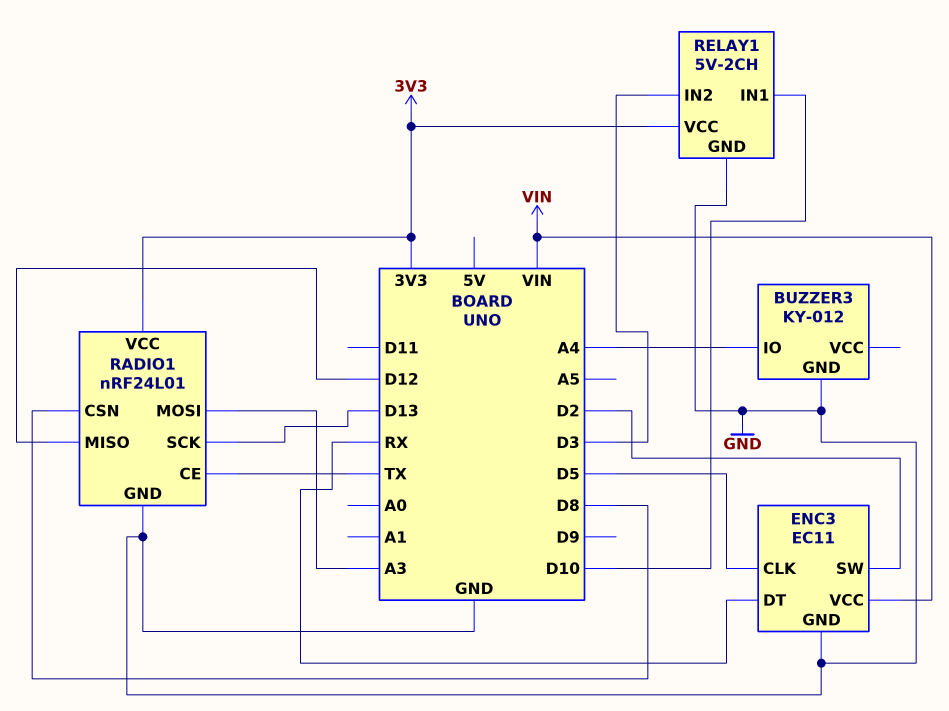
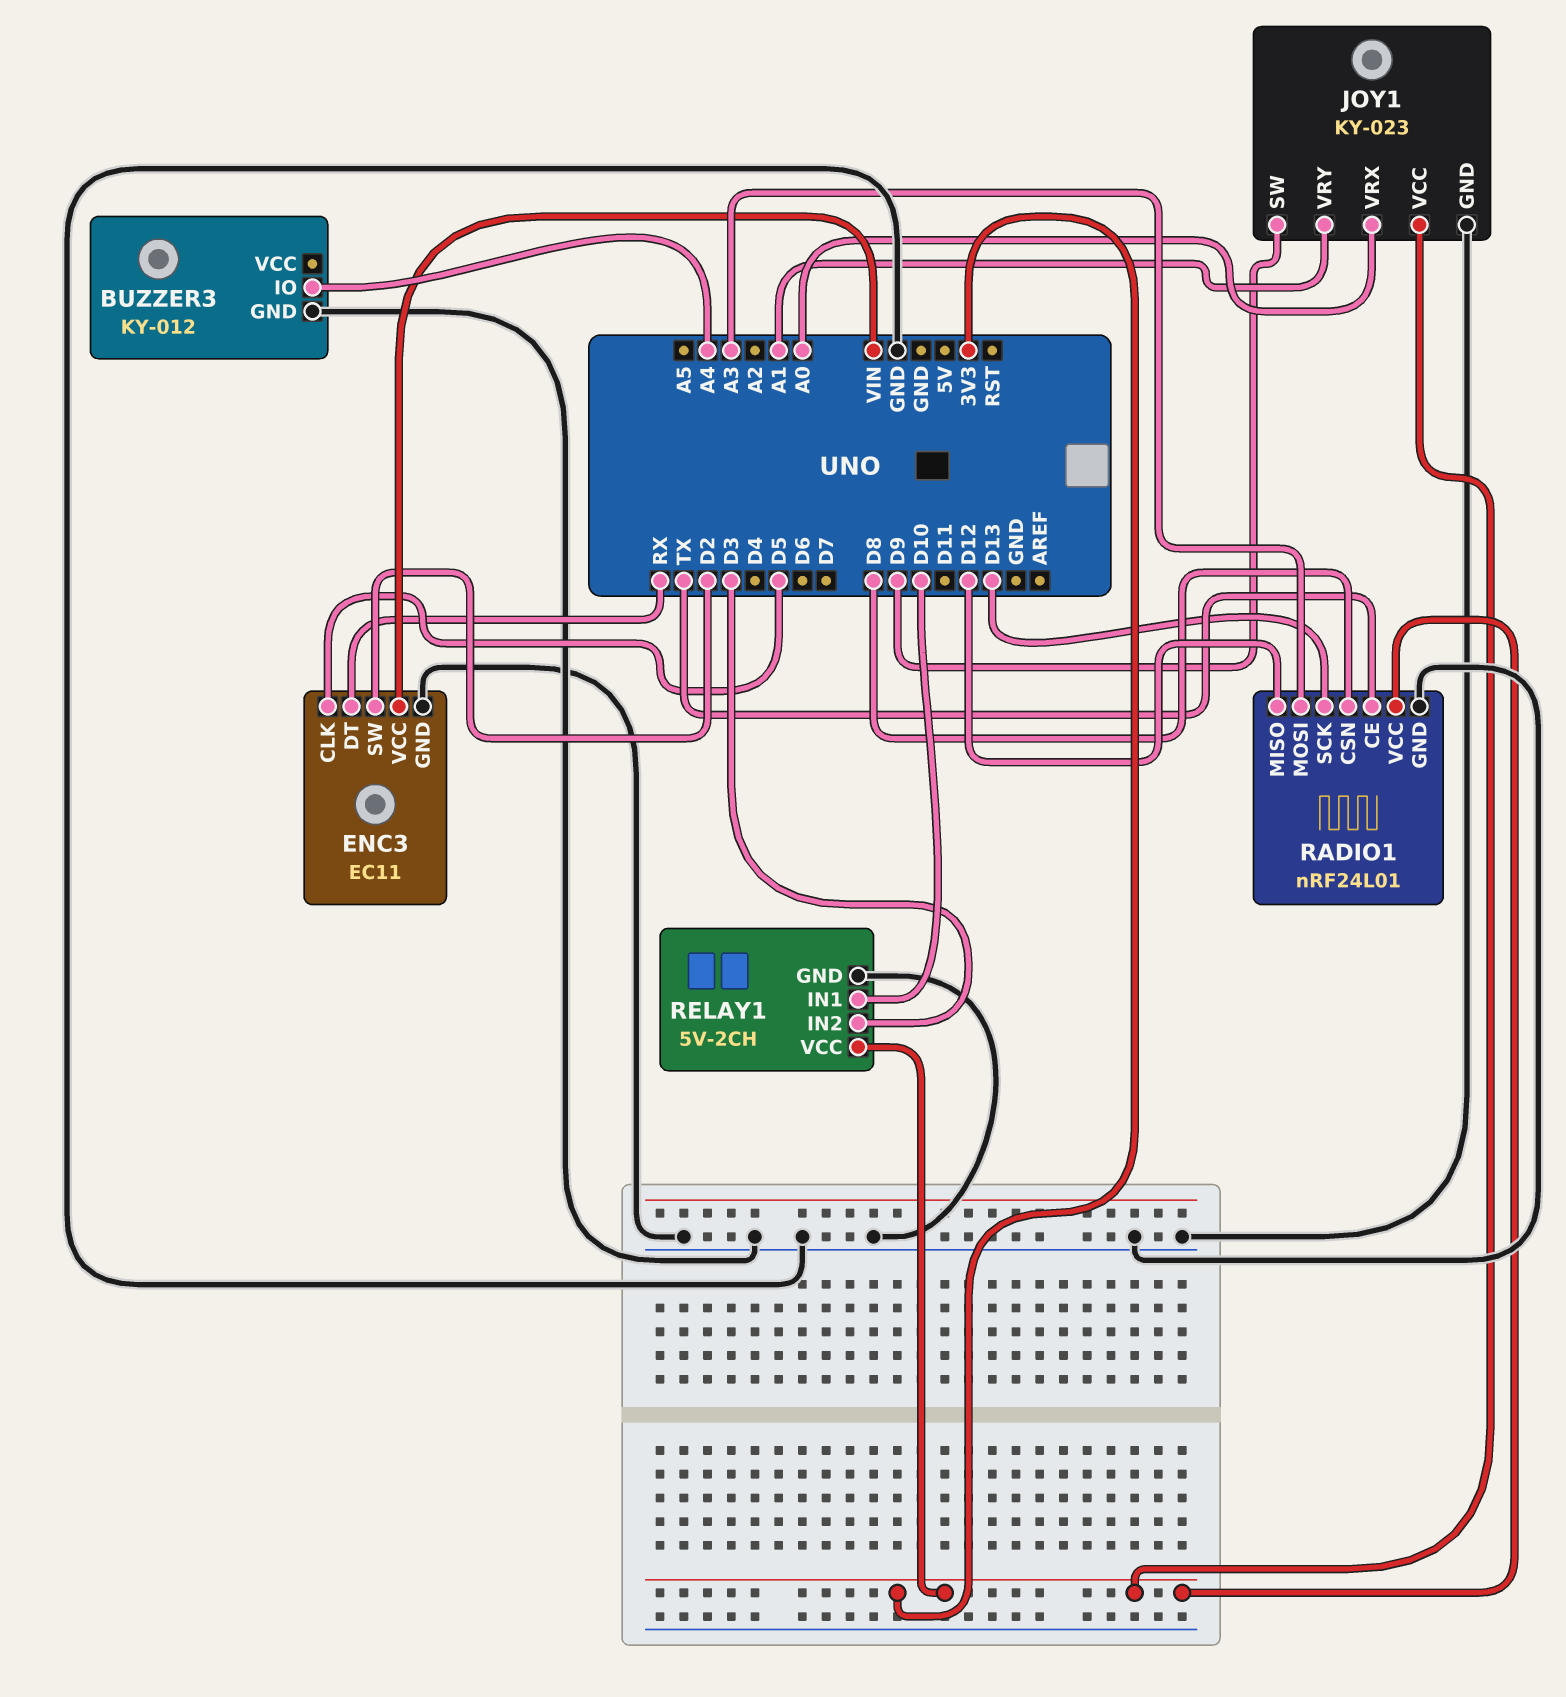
JOY1: none -> KY-023
JOY1 pin GND: none -> GND
JOY1 pin SW: none -> D9
JOY1 pin VCC: none -> 3V3
JOY1 pin VRX: none -> A0
JOY1 pin VRY: none -> A1

